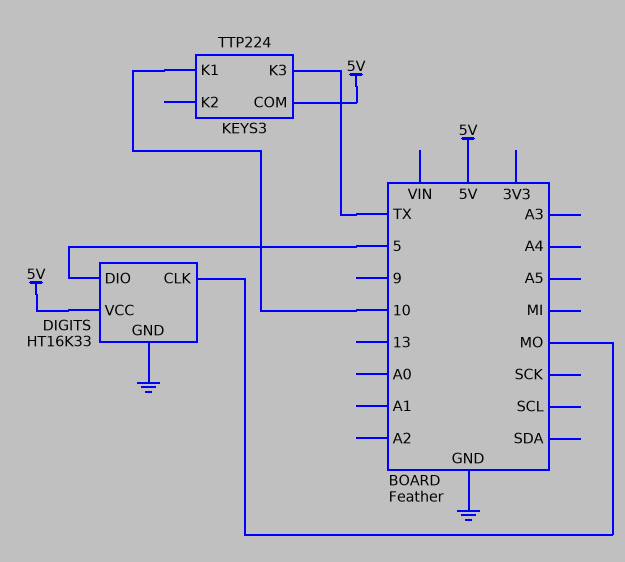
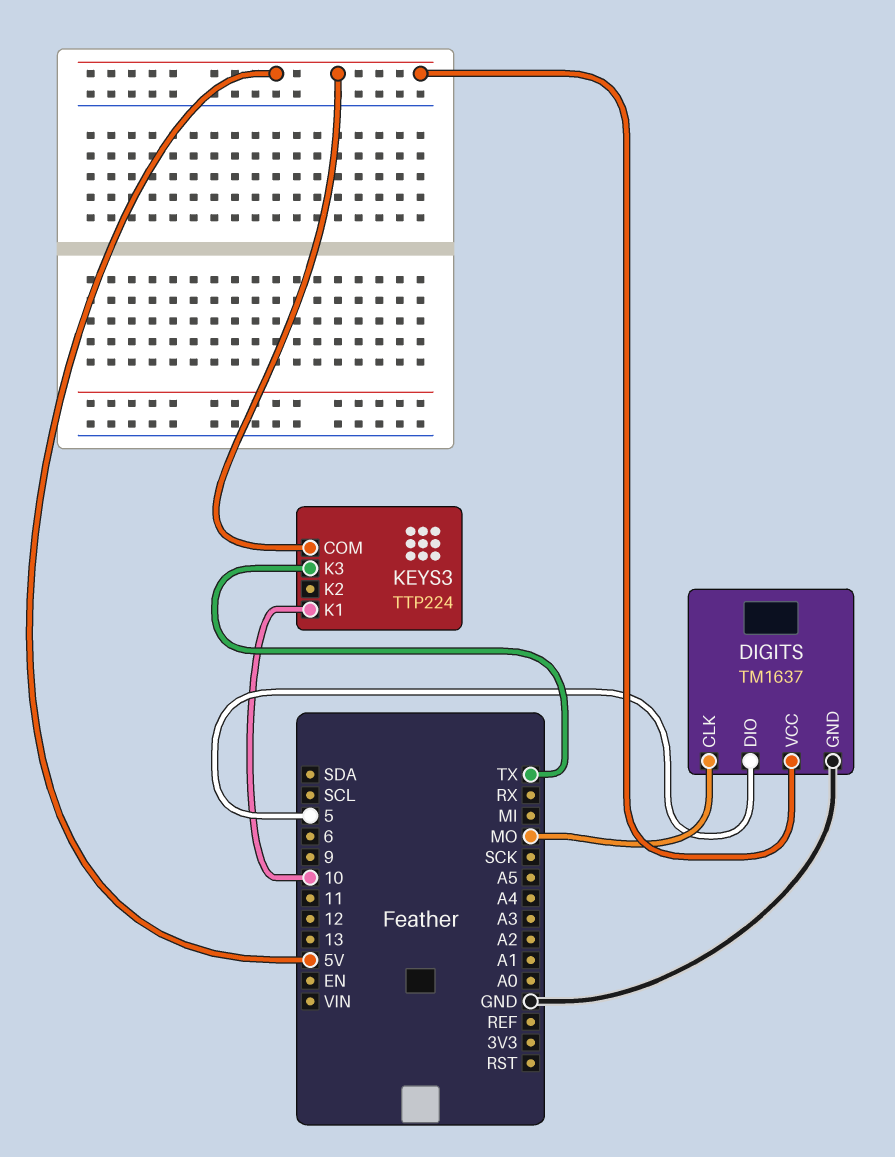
DIGITS: HT16K33 -> TM1637

